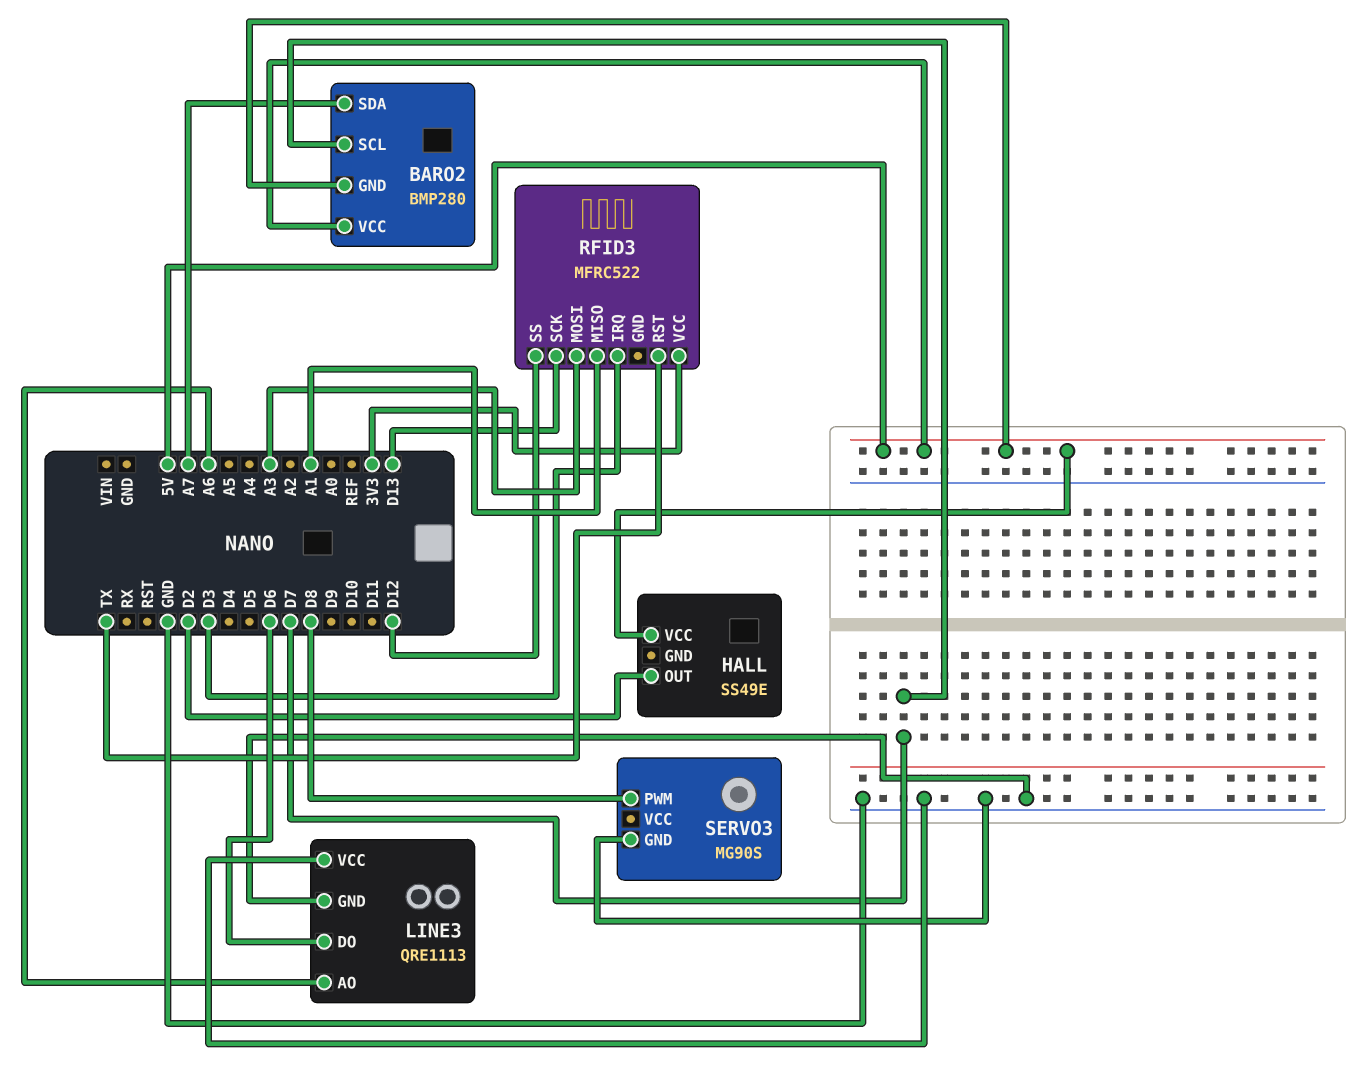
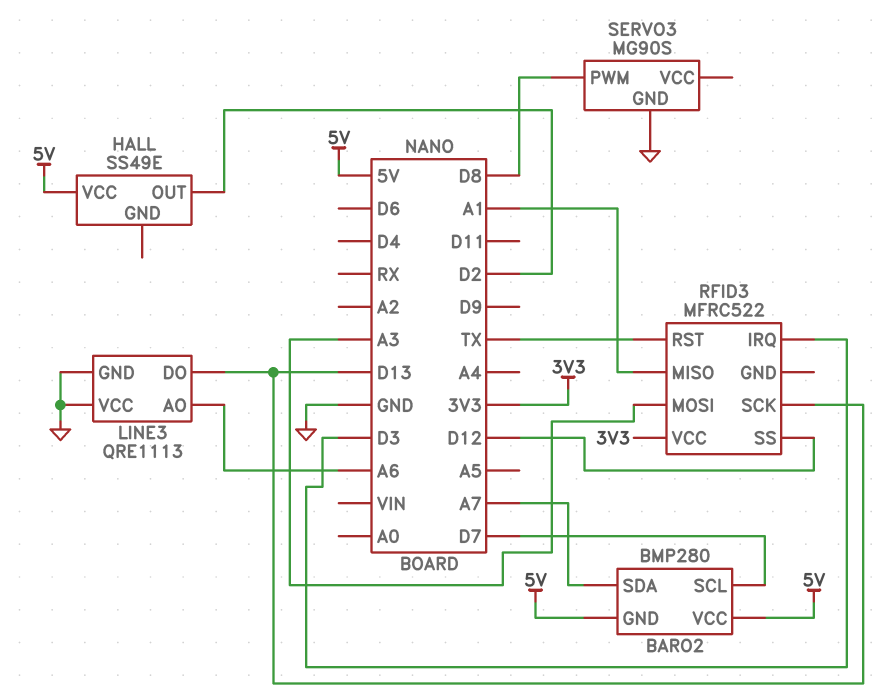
LINE3 pin DO: D6 -> D13

